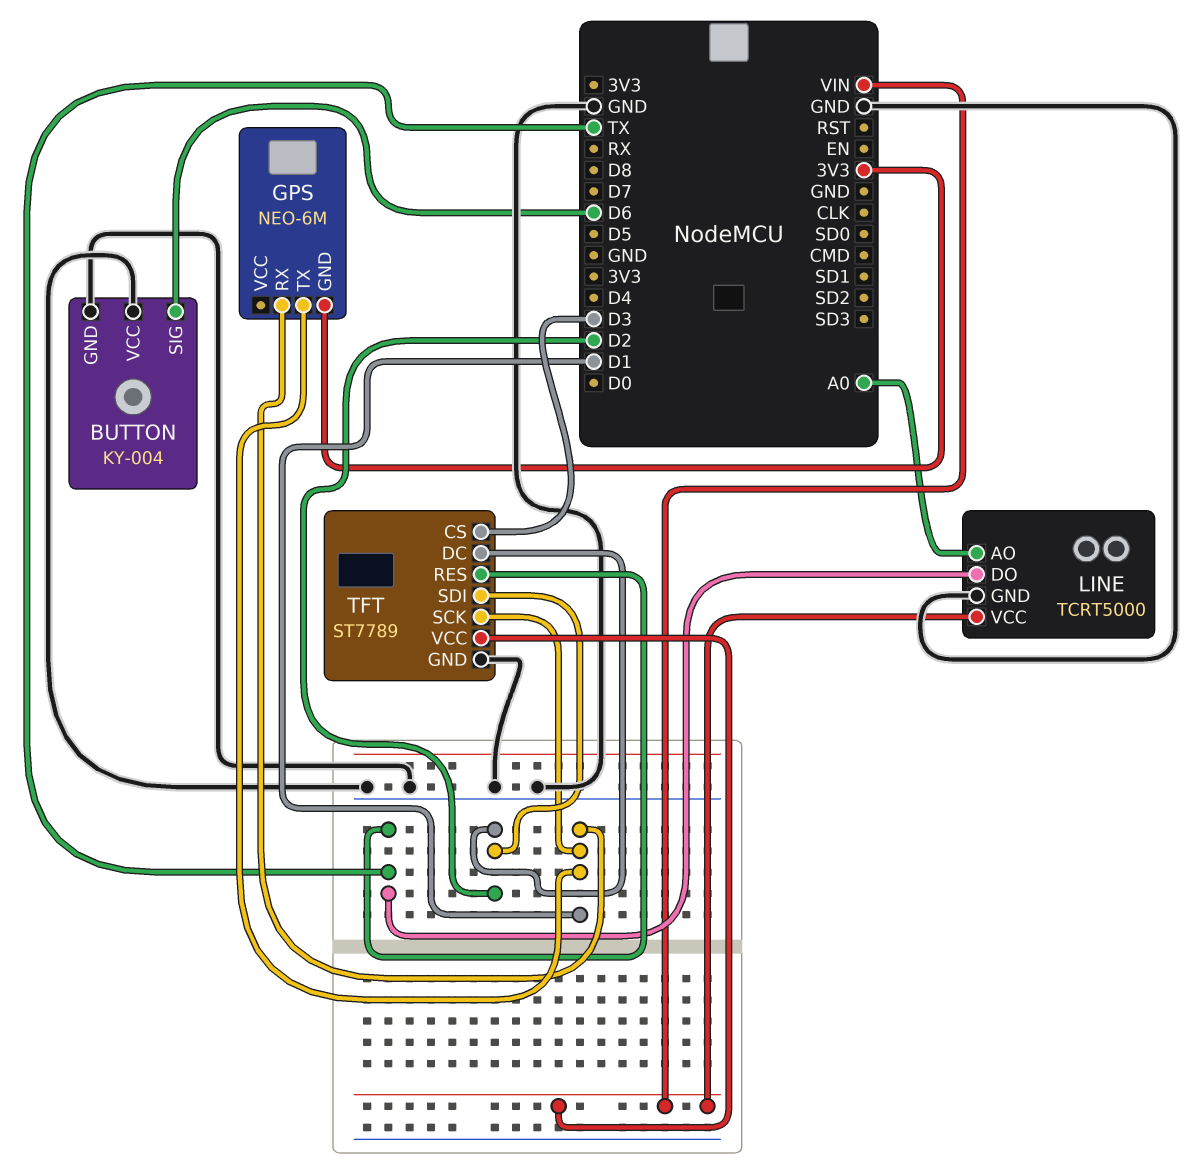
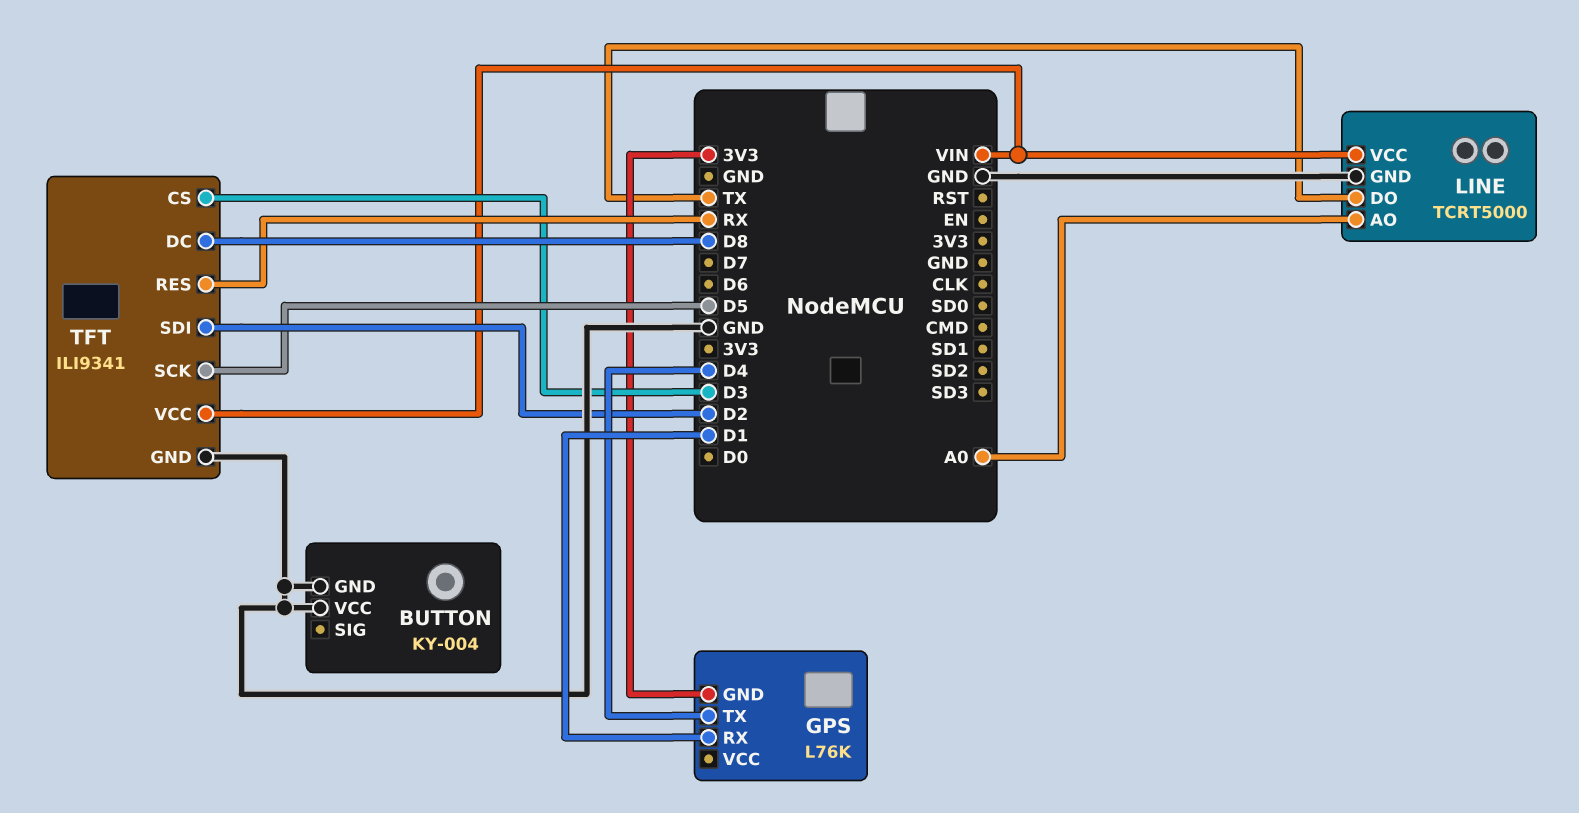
BUTTON pin SIG: D6 -> none
GPS: NEO-6M -> L76K
GPS pin TX: D1 -> D4
TFT: ST7789 -> ILI9341
TFT pin DC: D2 -> D8
TFT pin RES: TX -> RX
TFT pin SCK: D1 -> D5

